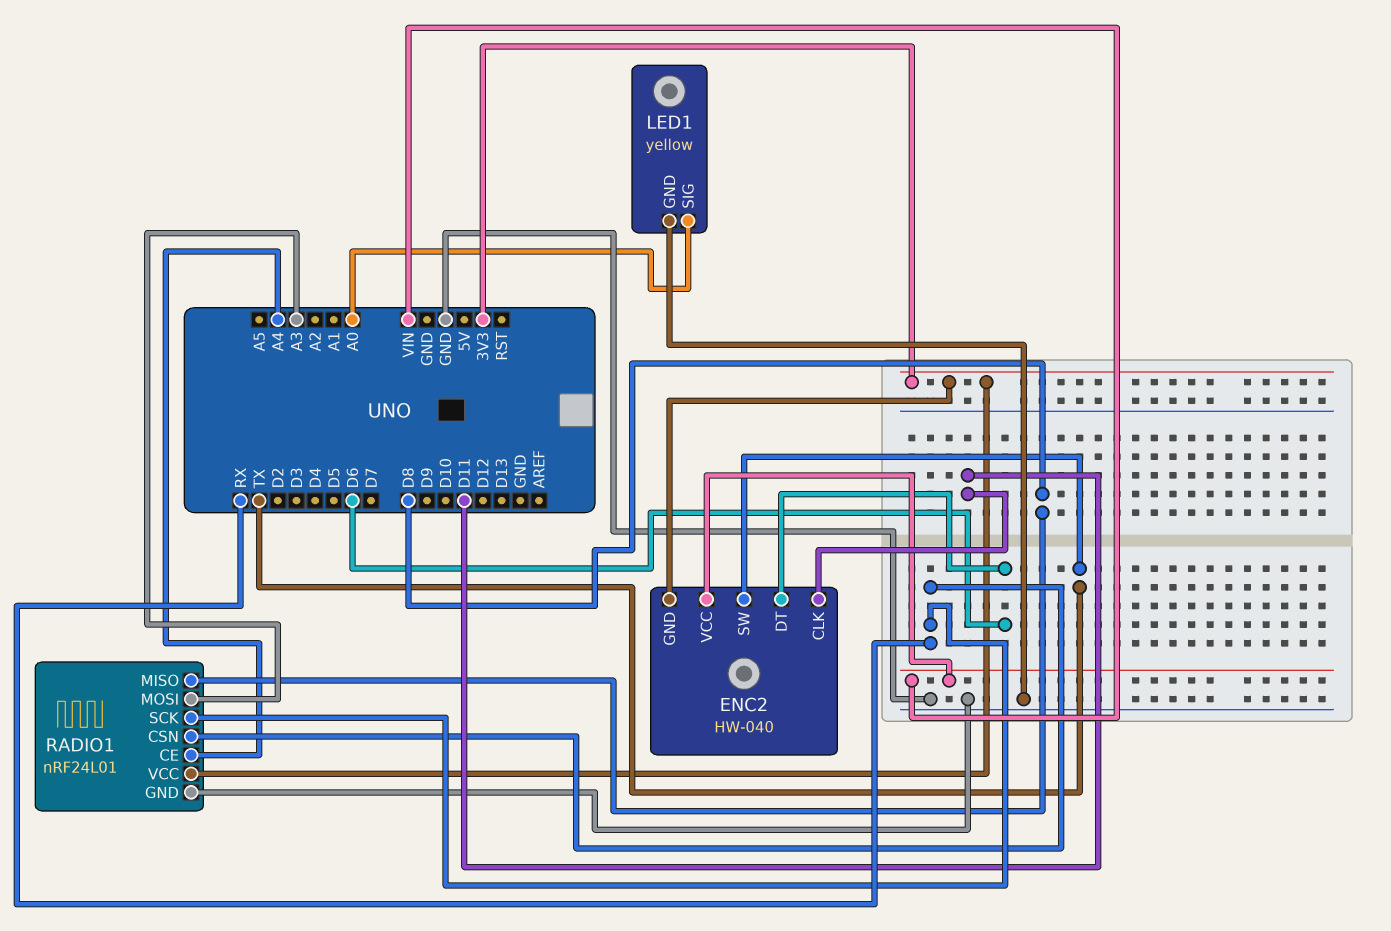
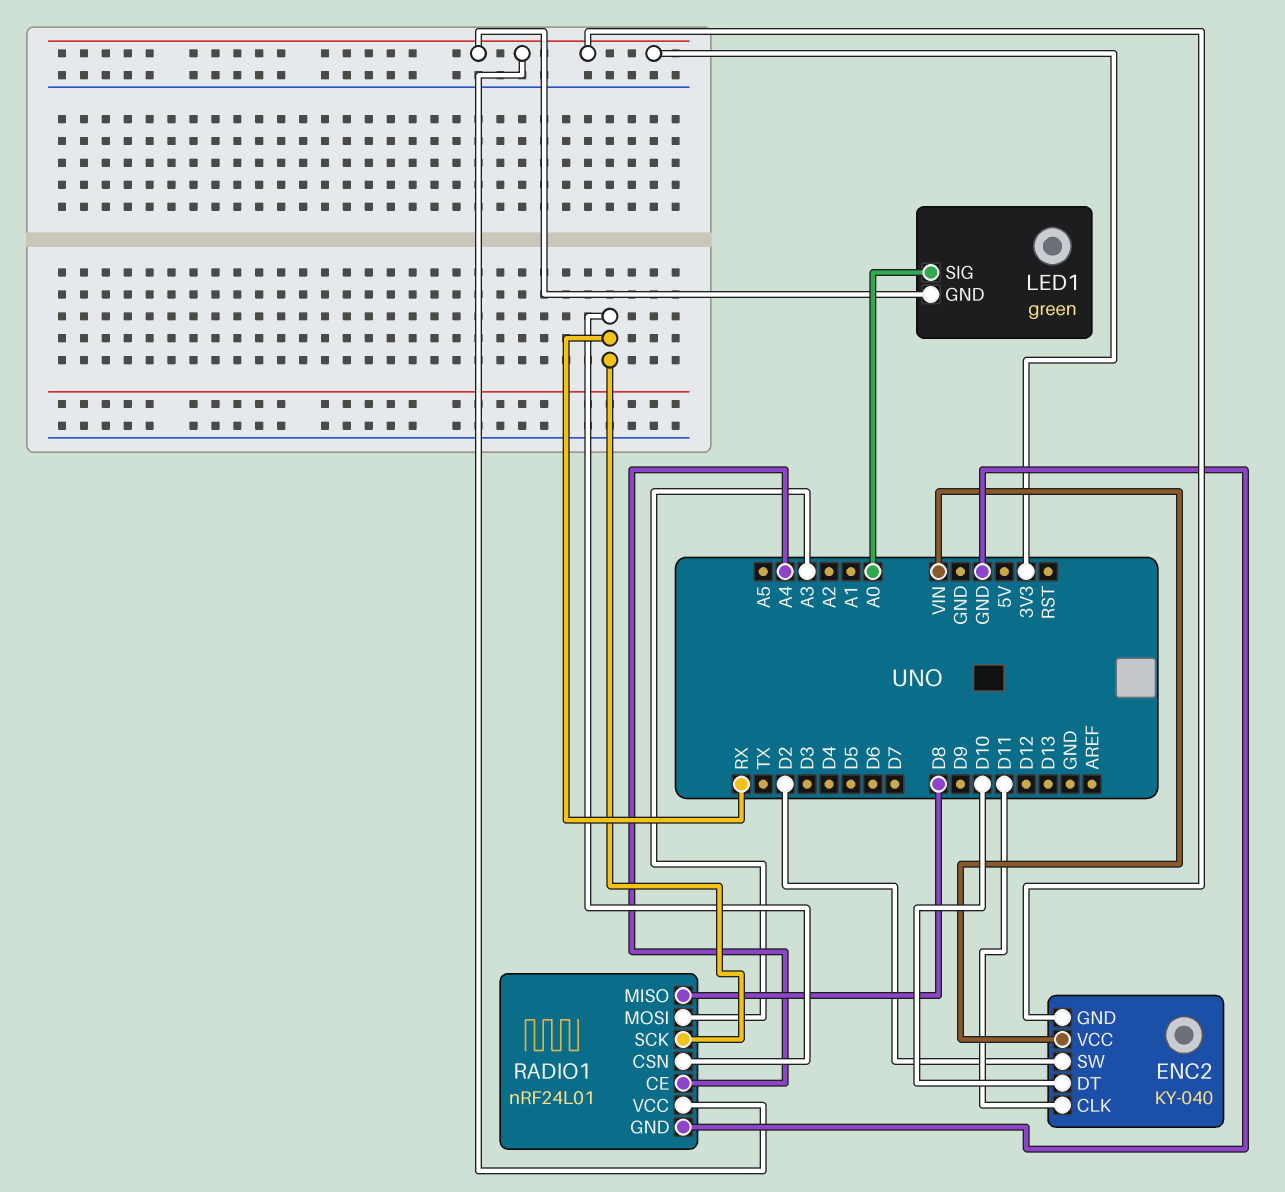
ENC2: HW-040 -> KY-040
ENC2 pin DT: D6 -> D10
ENC2 pin SW: TX -> D2
LED1: yellow -> green
LED1 pin GND: GND -> 3V3

